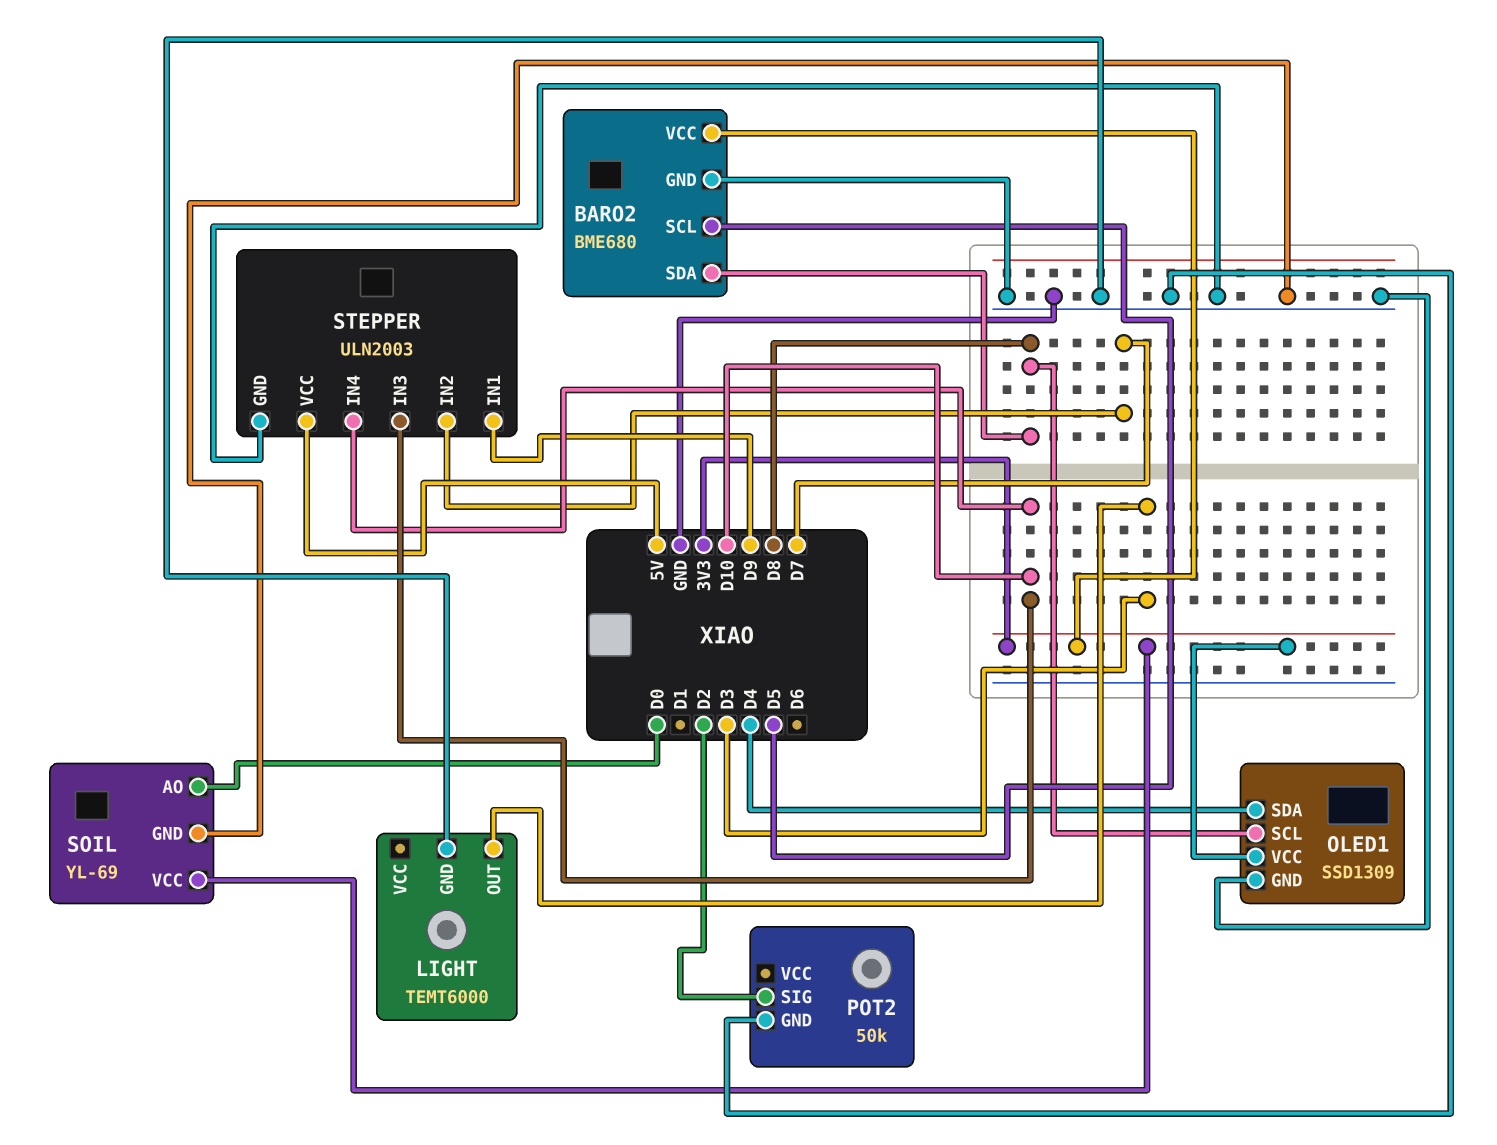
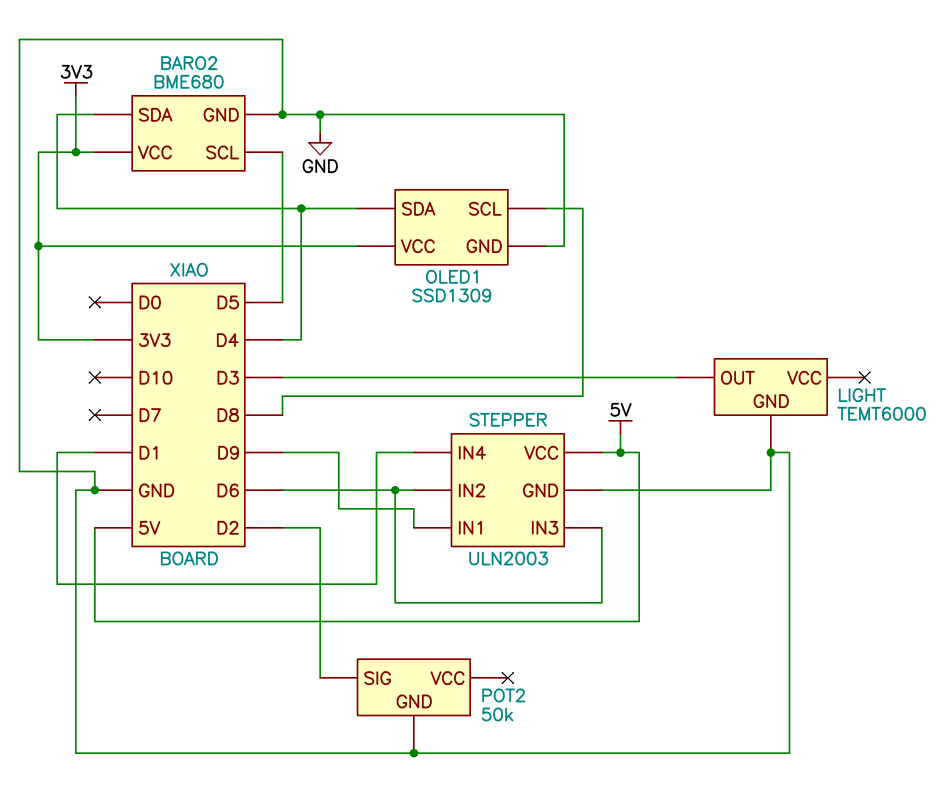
BARO2 pin SDA: D8 -> D4
SOIL: YL-69 -> none
SOIL pin AO: D0 -> none
SOIL pin GND: GND -> none
SOIL pin VCC: 3V3 -> none
STEPPER pin IN2: D7 -> D6
STEPPER pin IN3: D10 -> D6
STEPPER pin IN4: D10 -> D1

